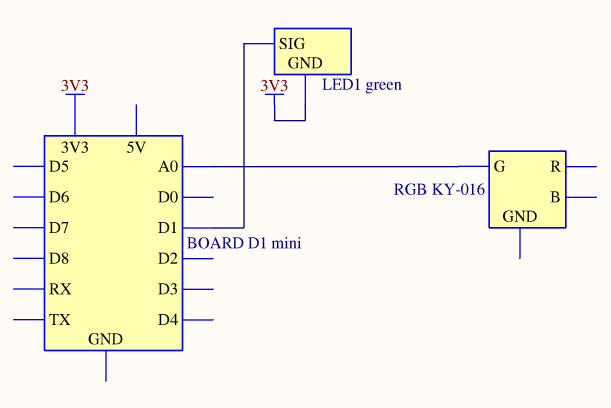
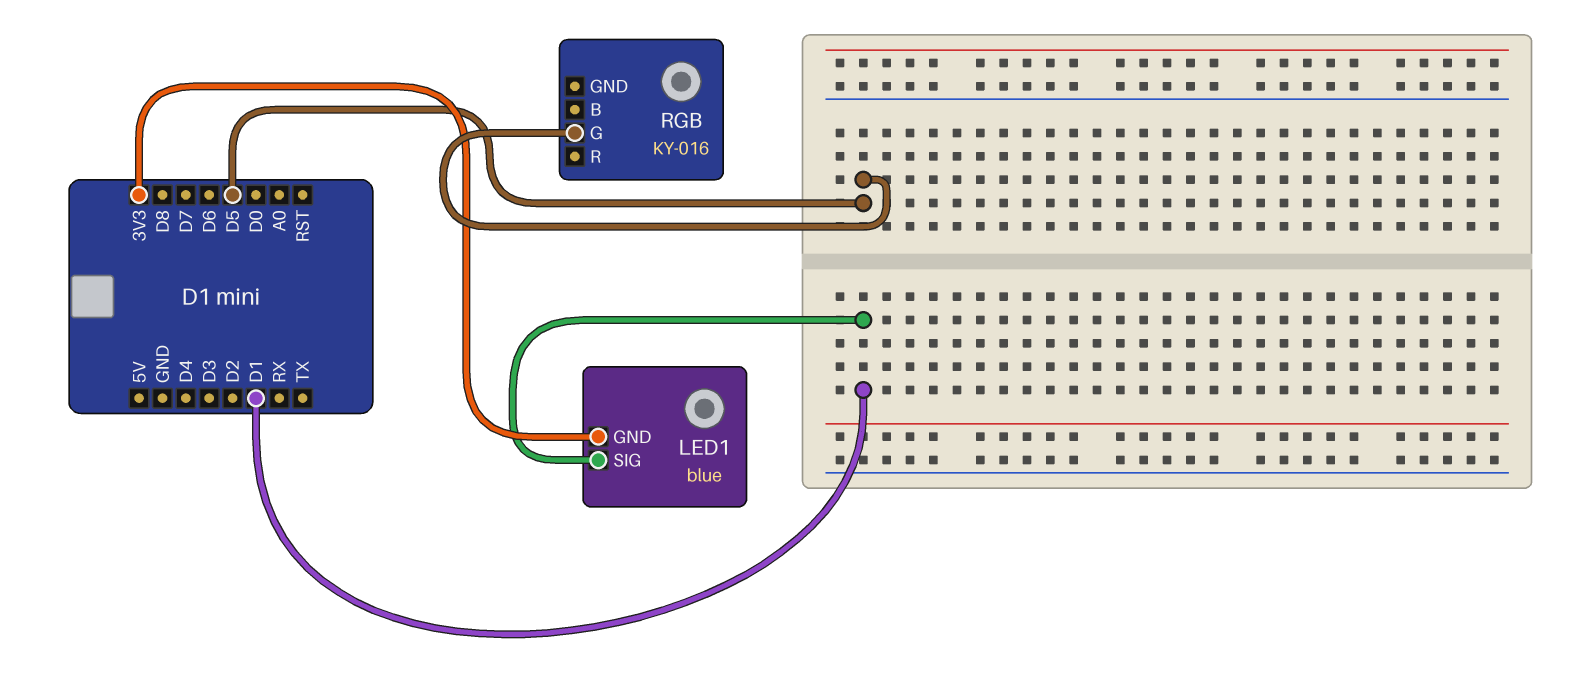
LED1: green -> blue
RGB pin G: A0 -> D5

